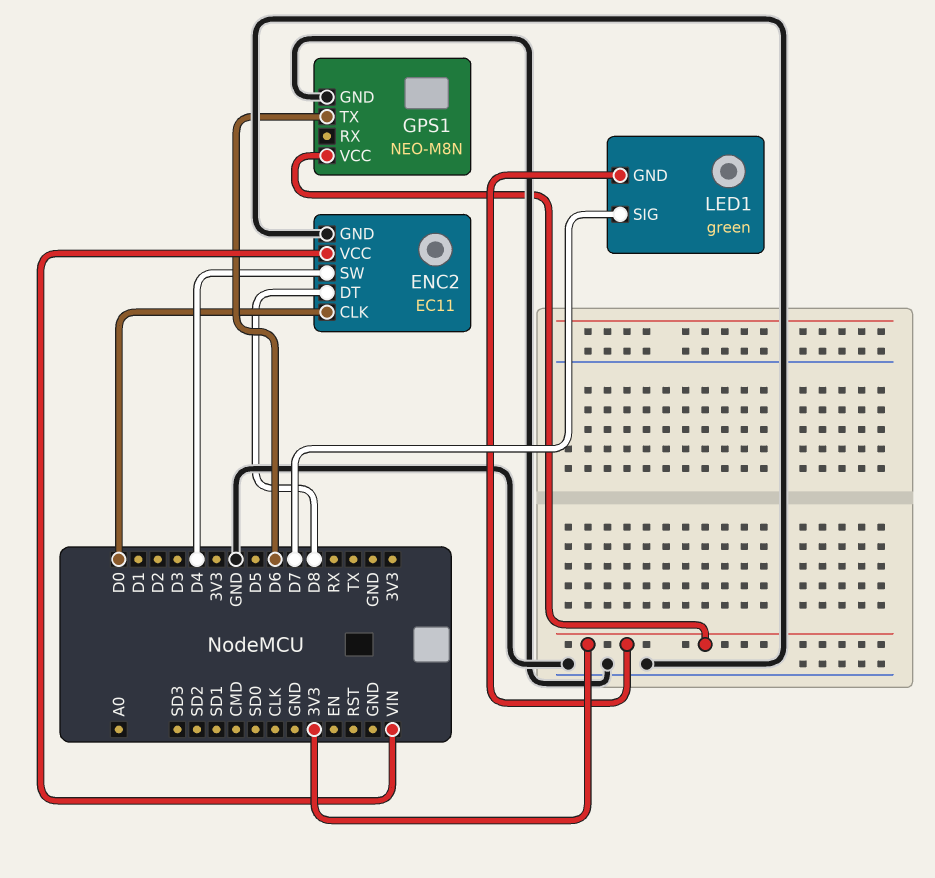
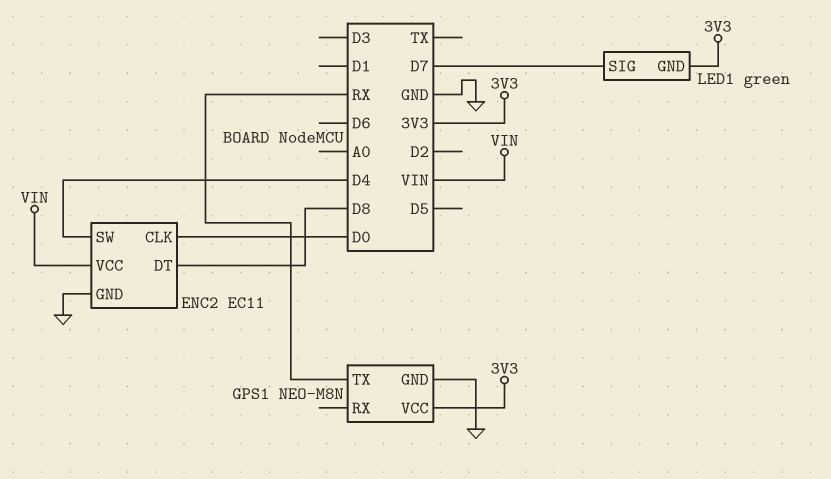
GPS1 pin TX: D6 -> RX

